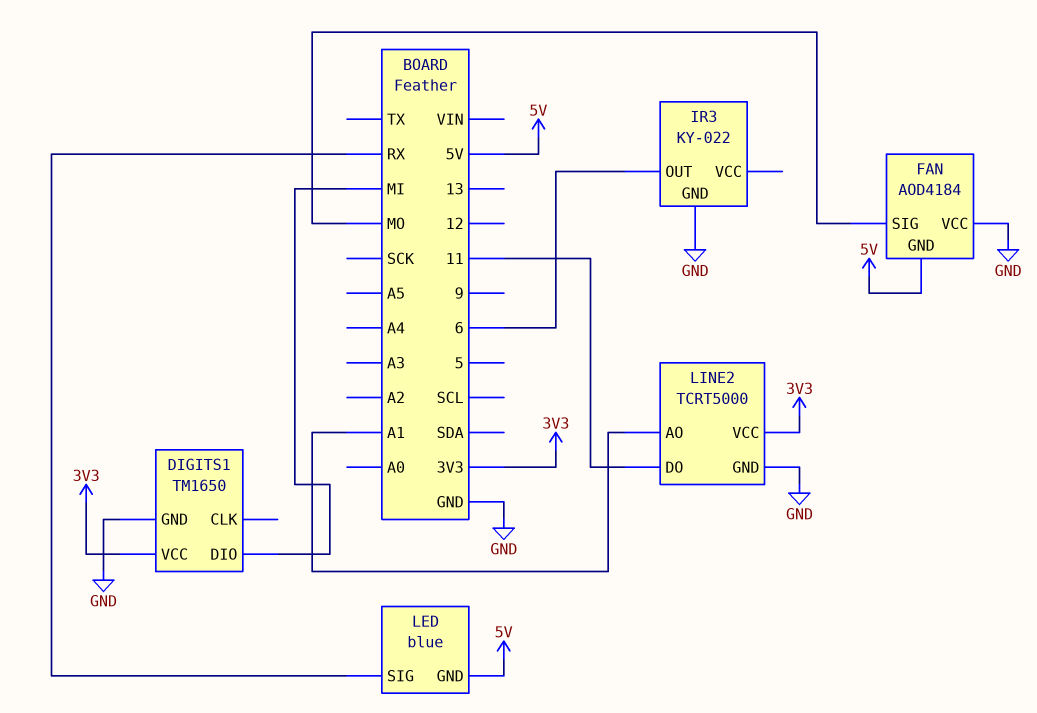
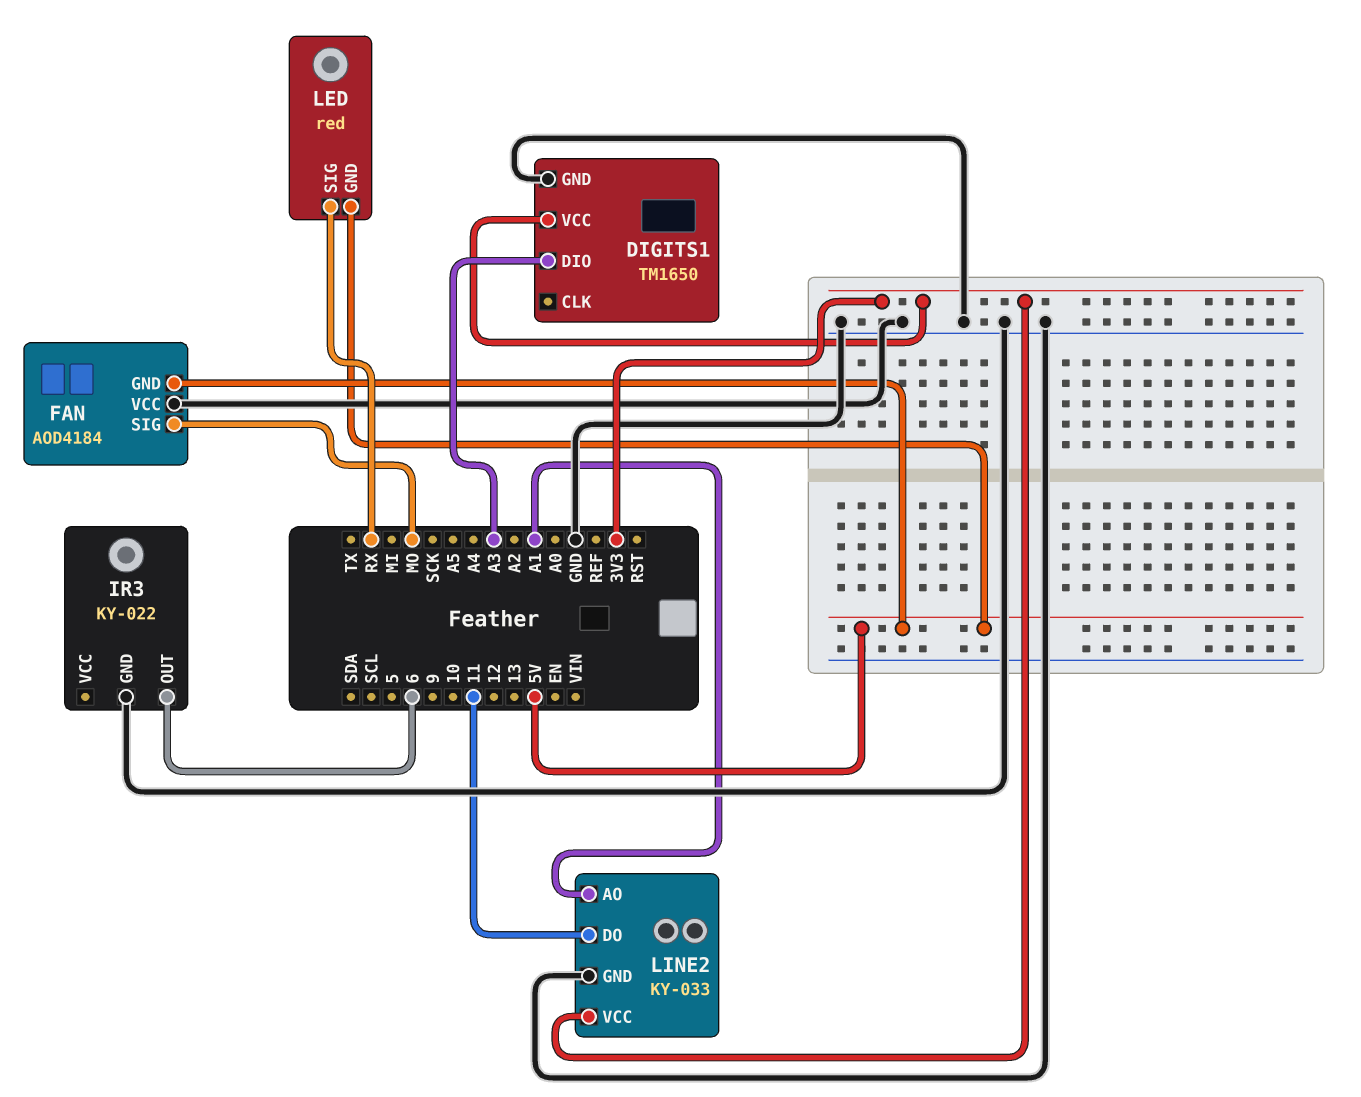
DIGITS1 pin DIO: MI -> A3
LED: blue -> red
LINE2: TCRT5000 -> KY-033

